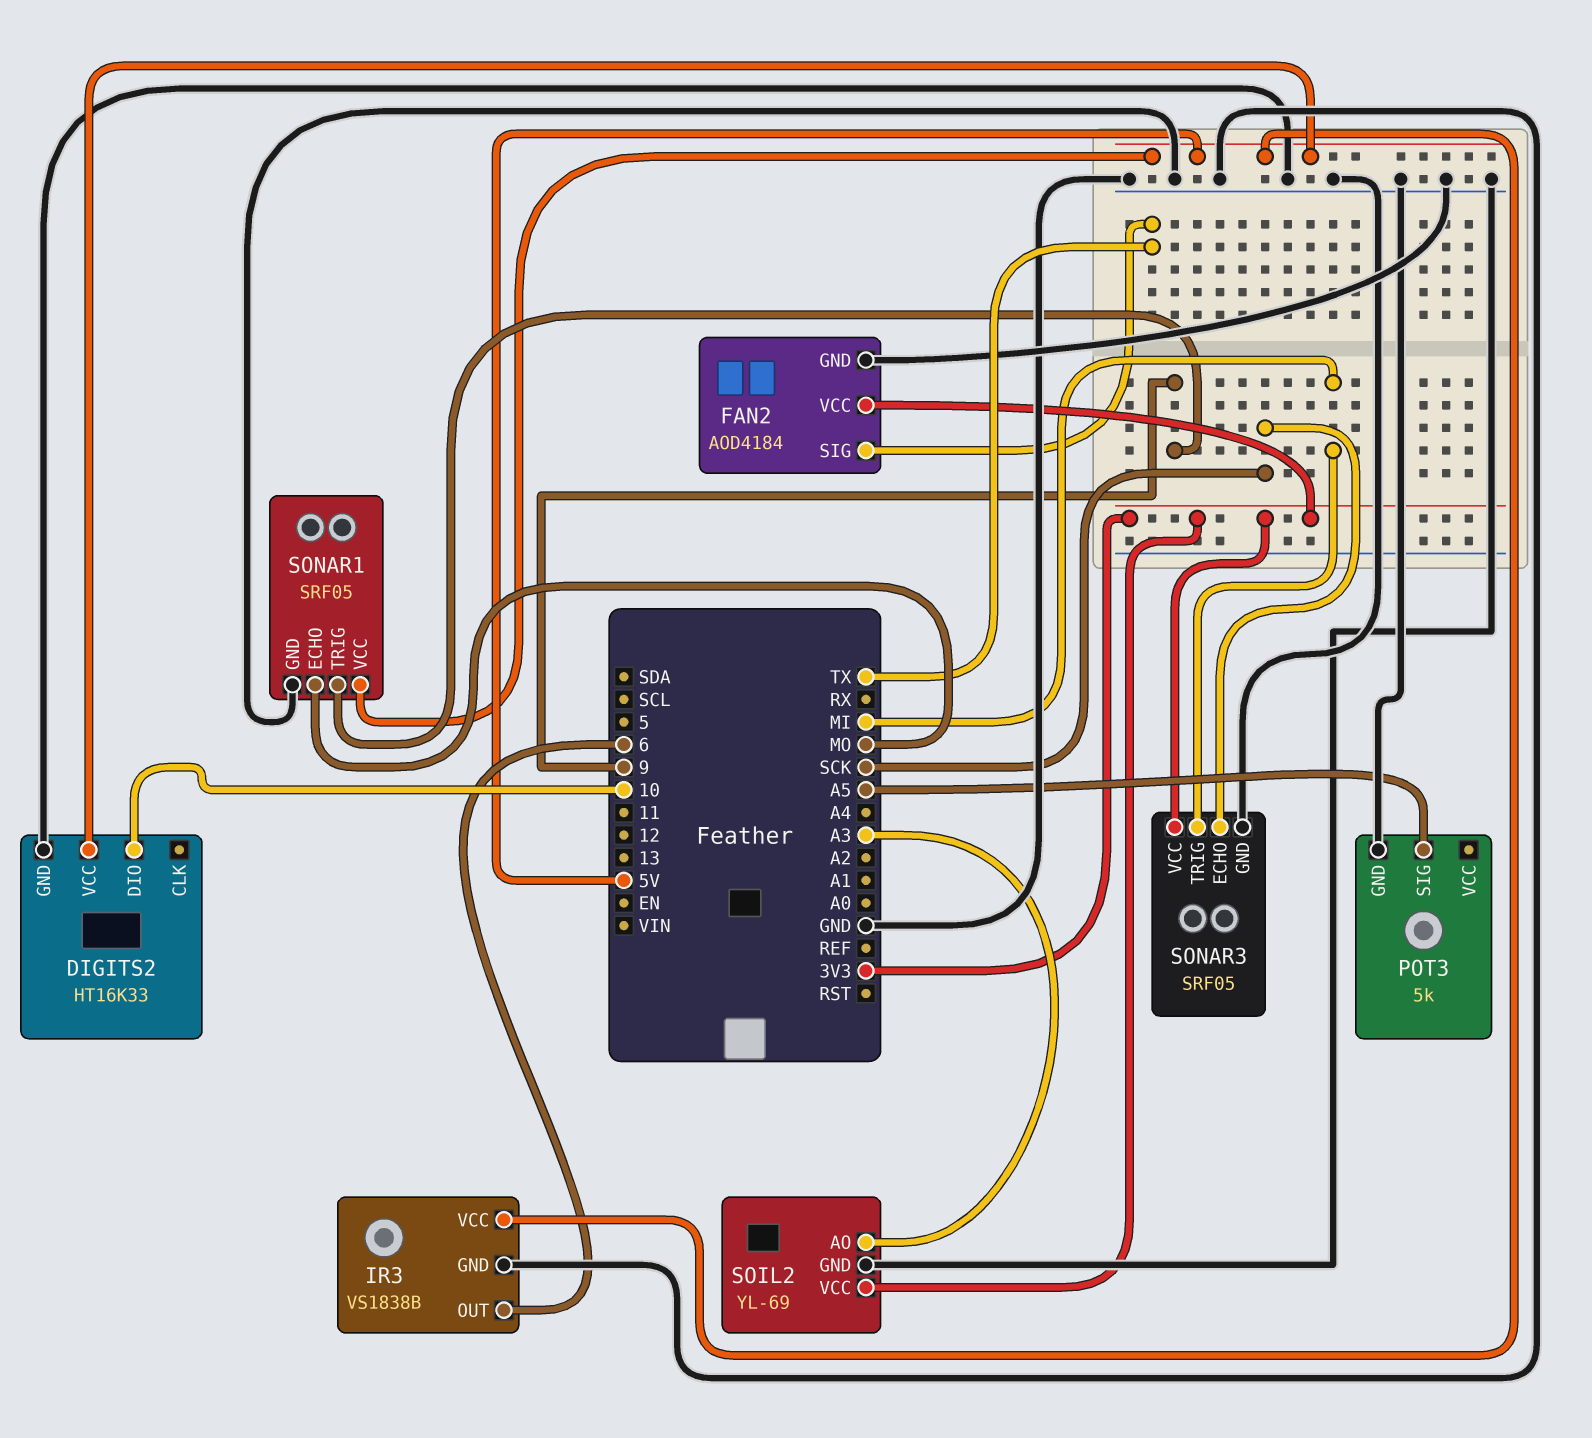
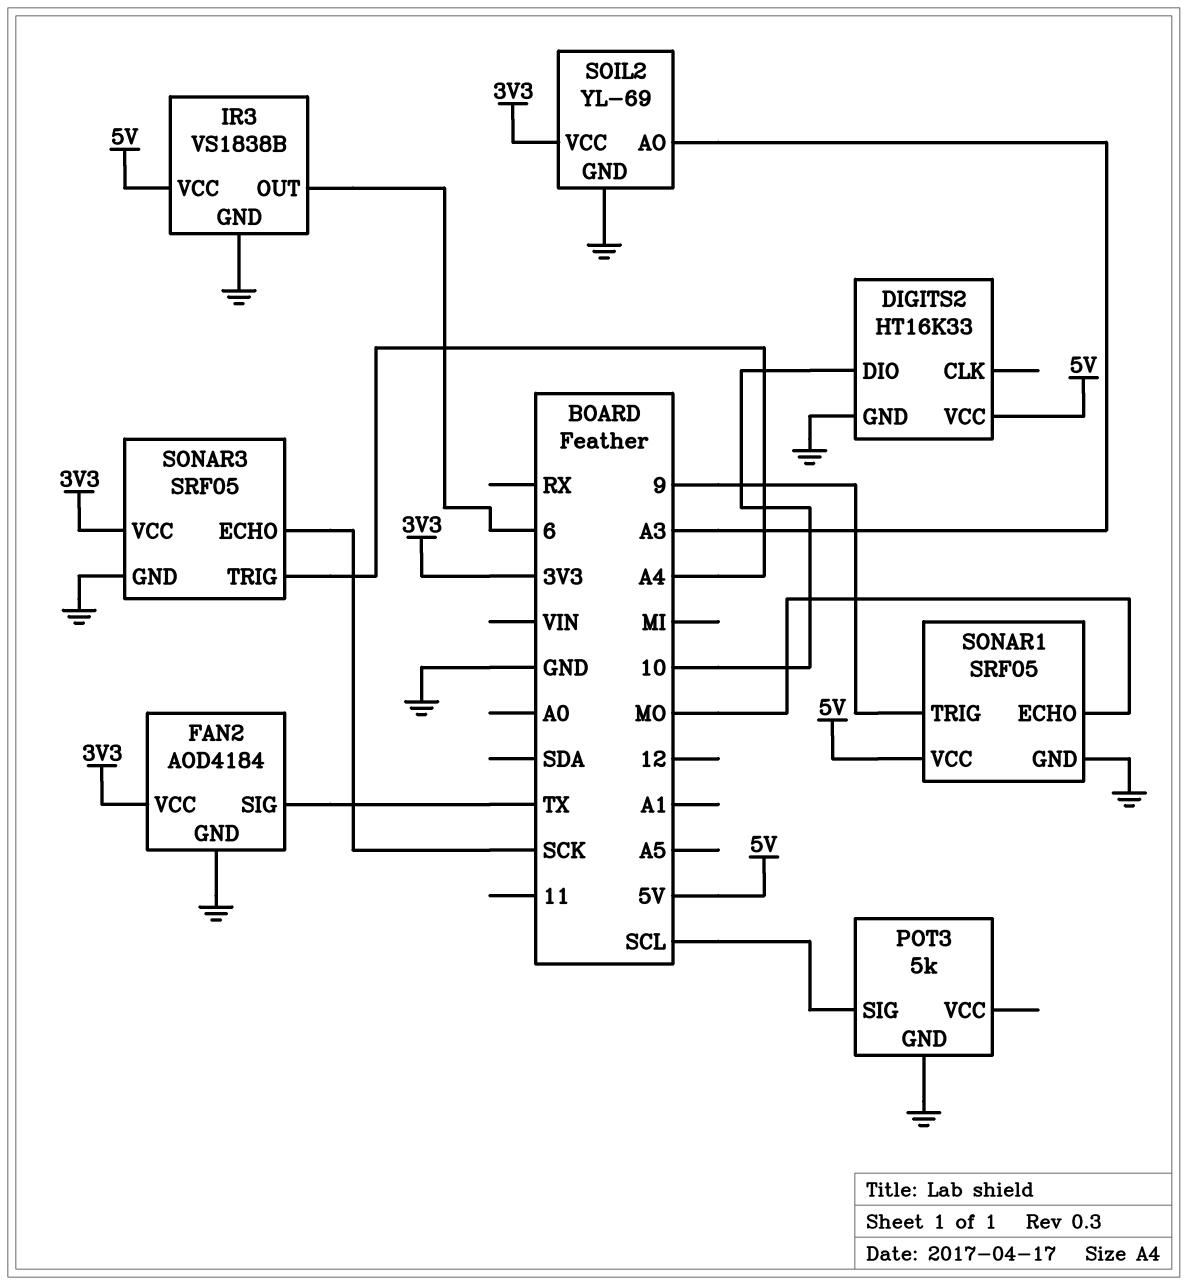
POT3 pin SIG: A5 -> SCL
SONAR3 pin TRIG: MI -> A4

